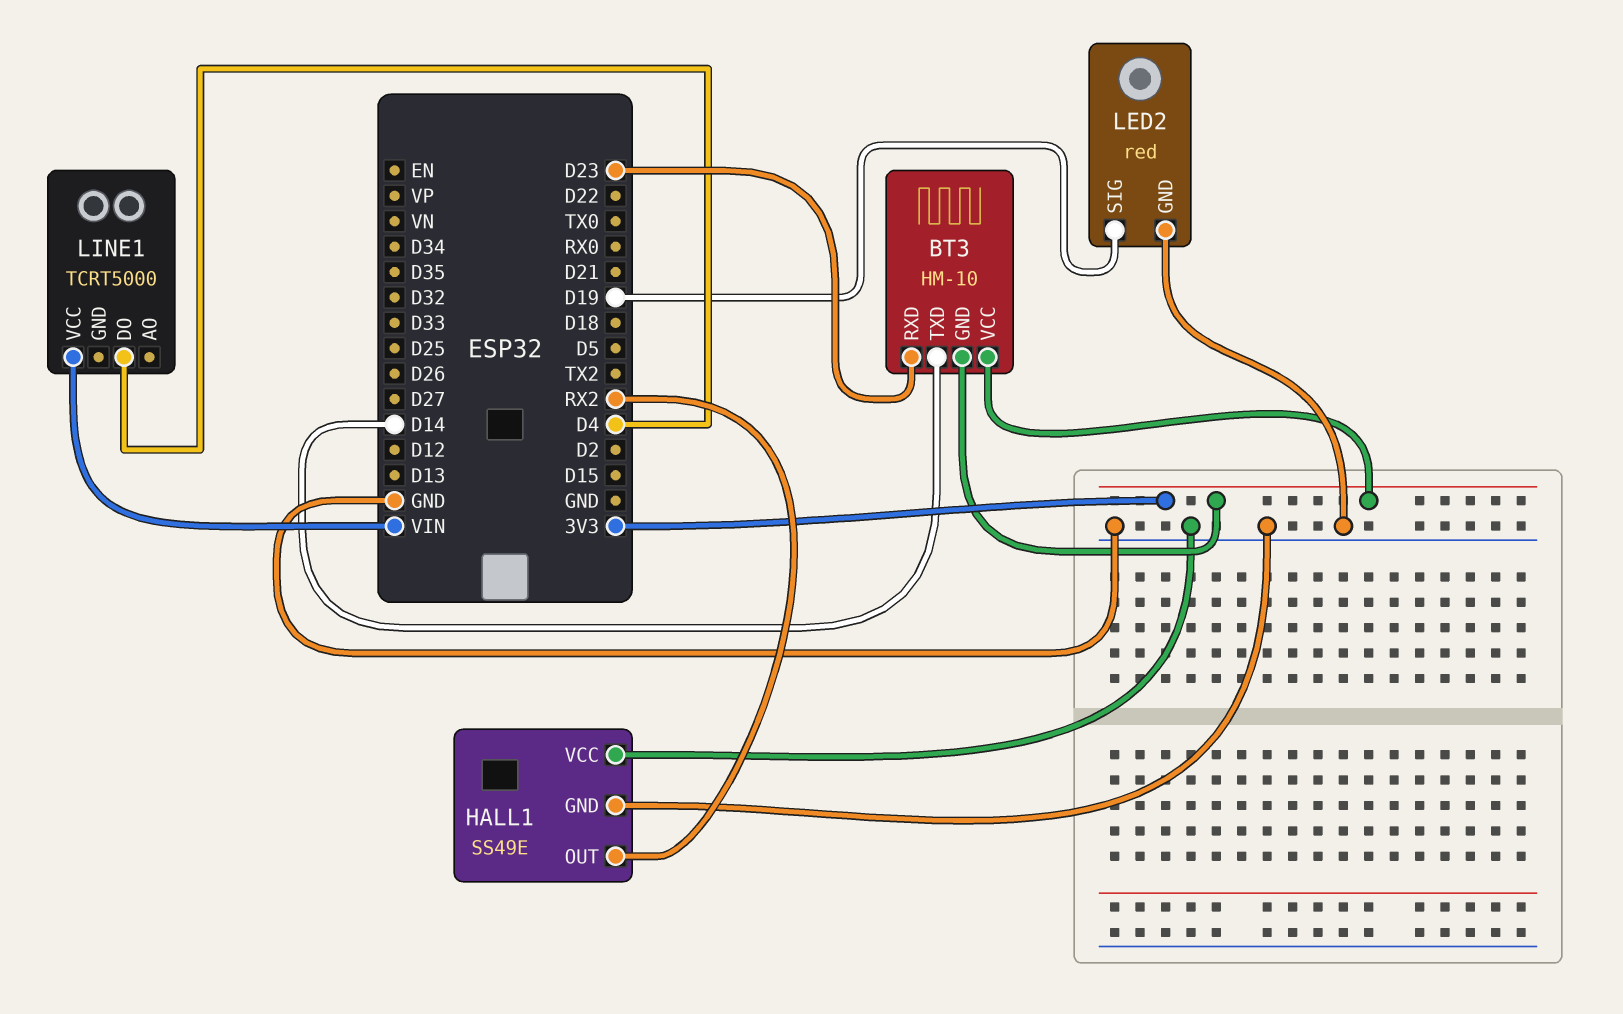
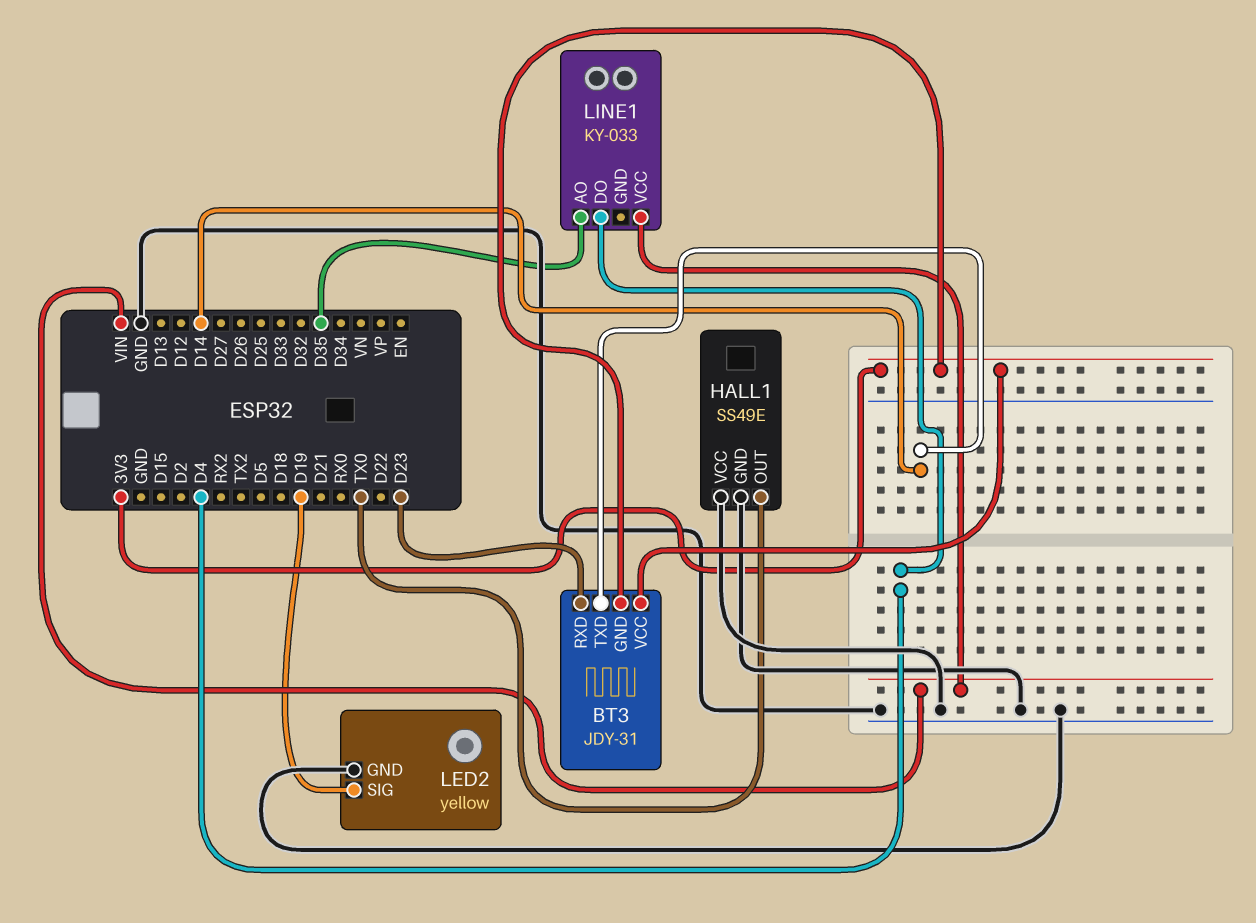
BT3: HM-10 -> JDY-31
HALL1 pin OUT: RX2 -> TX0
LED2: red -> yellow
LINE1: TCRT5000 -> KY-033
LINE1 pin AO: none -> D35

